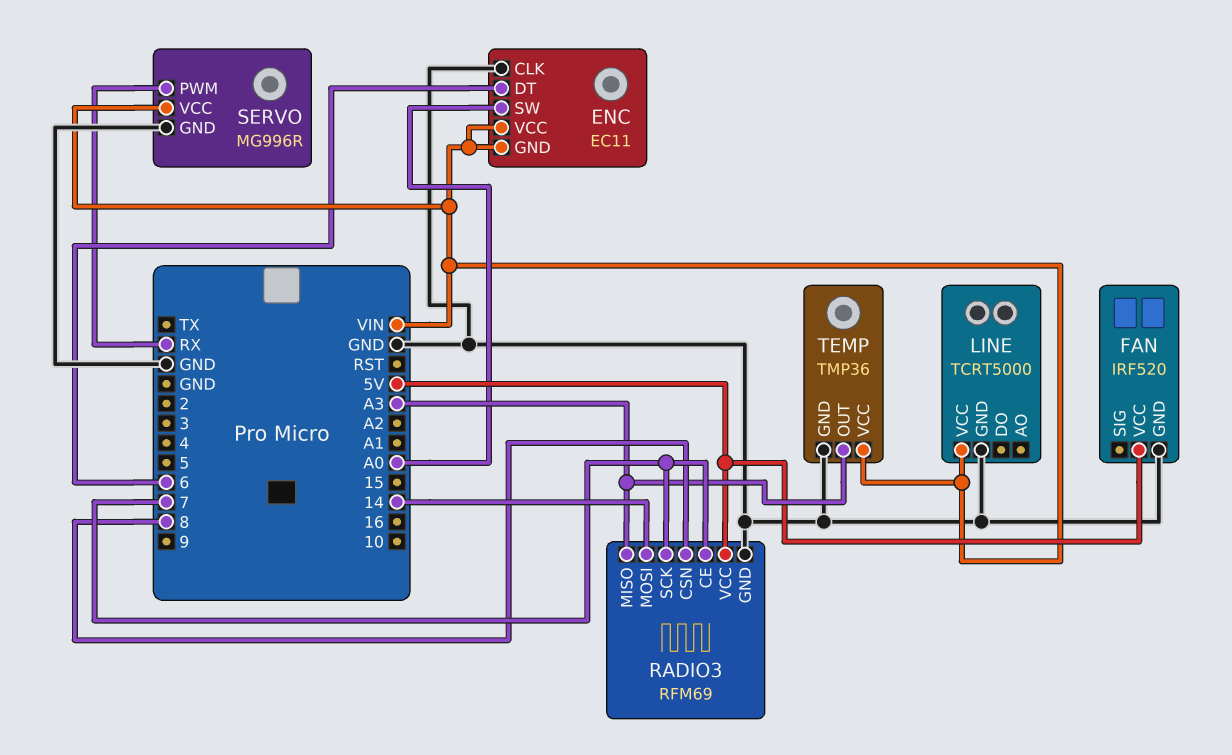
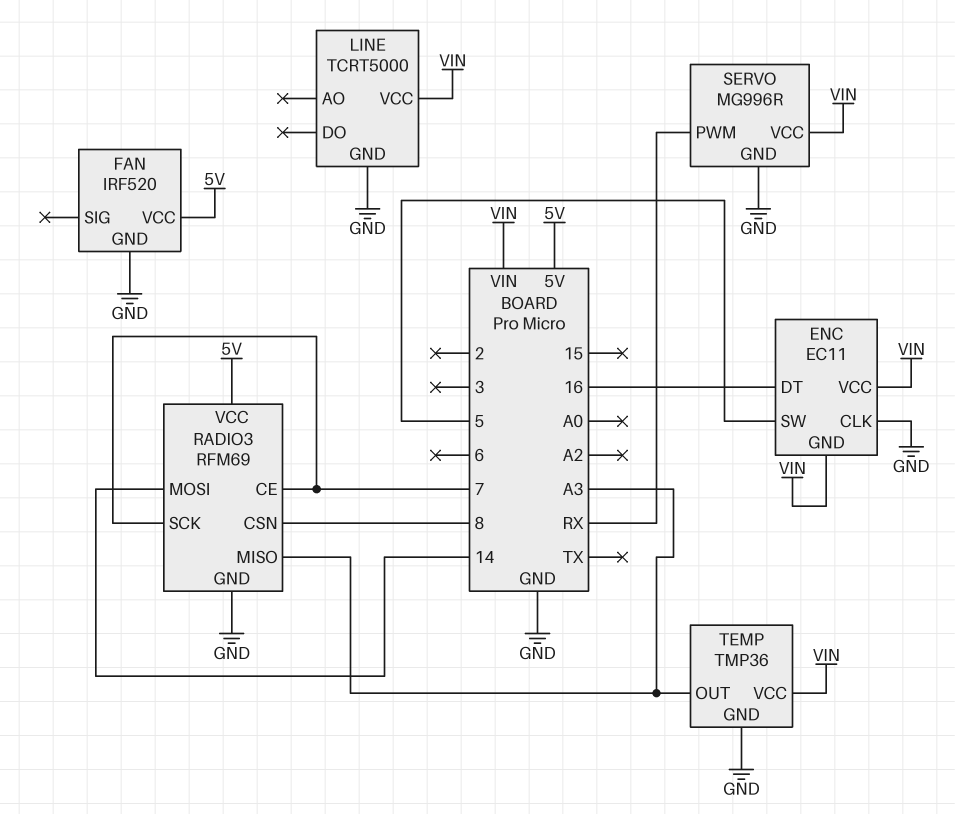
ENC pin DT: 6 -> 16
ENC pin SW: A0 -> 5

